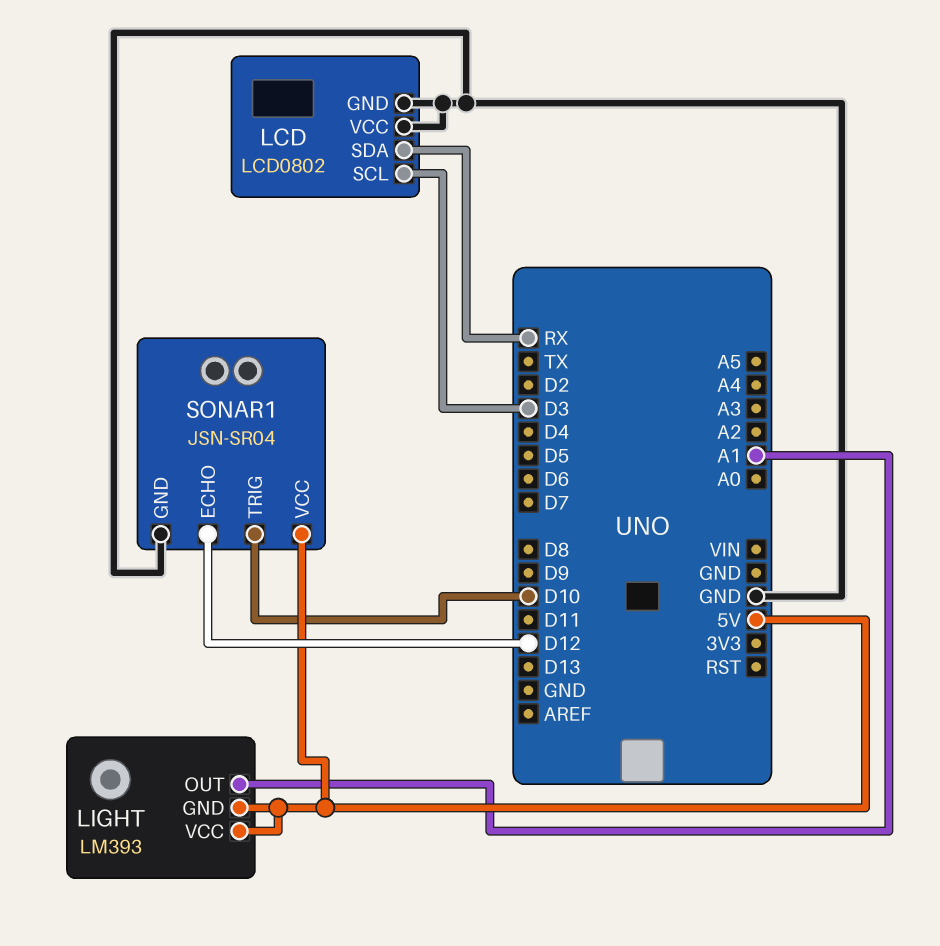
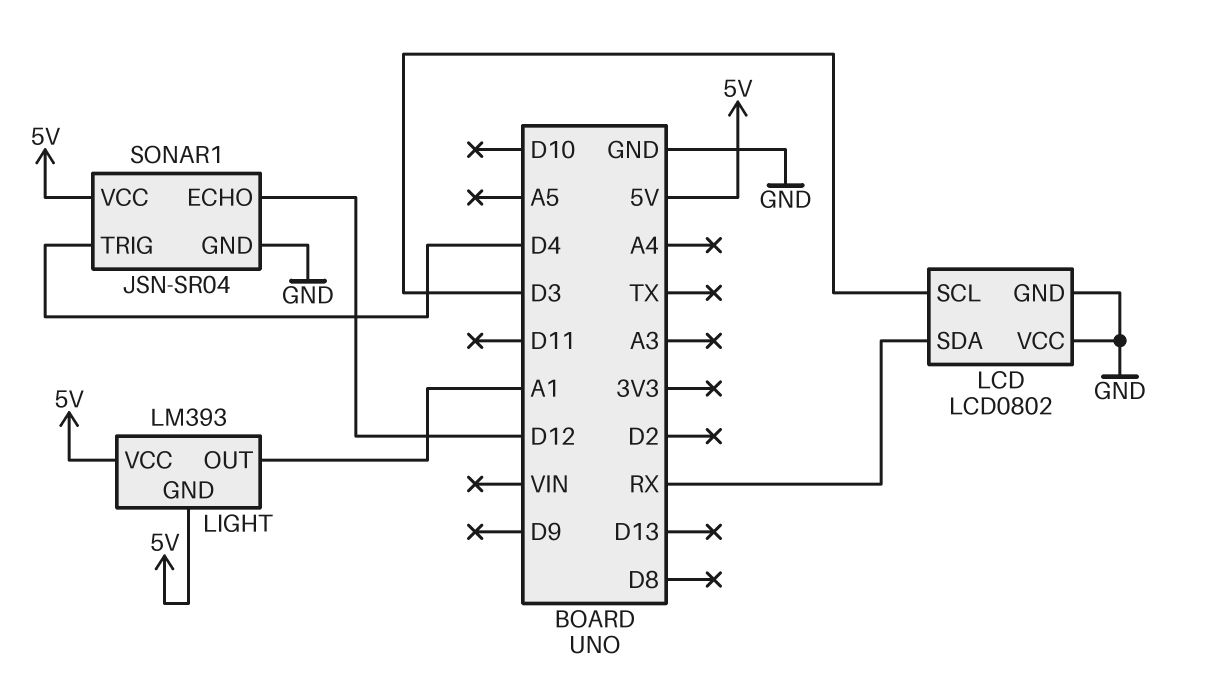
SONAR1 pin TRIG: D10 -> D4

